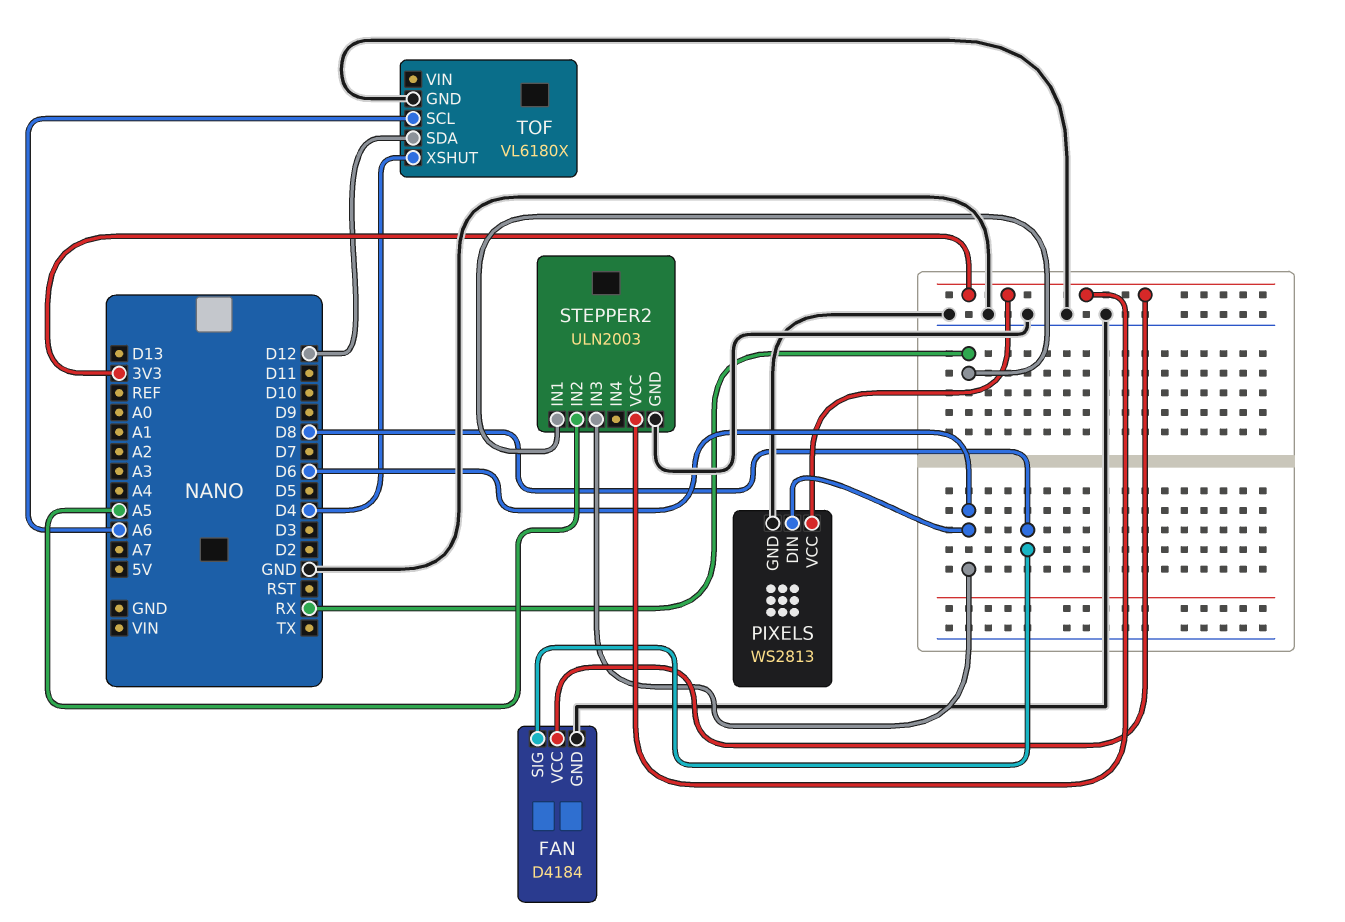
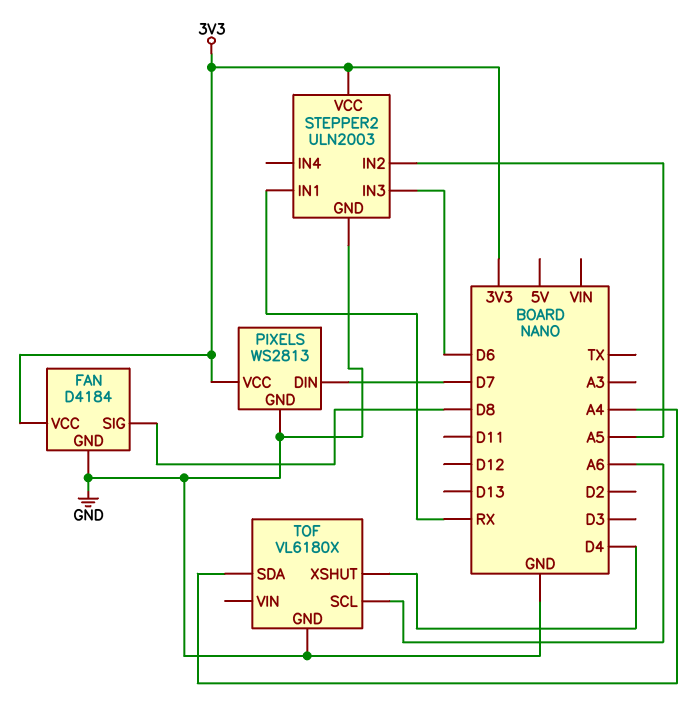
PIXELS pin DIN: D6 -> D7
TOF pin SDA: D12 -> A4

